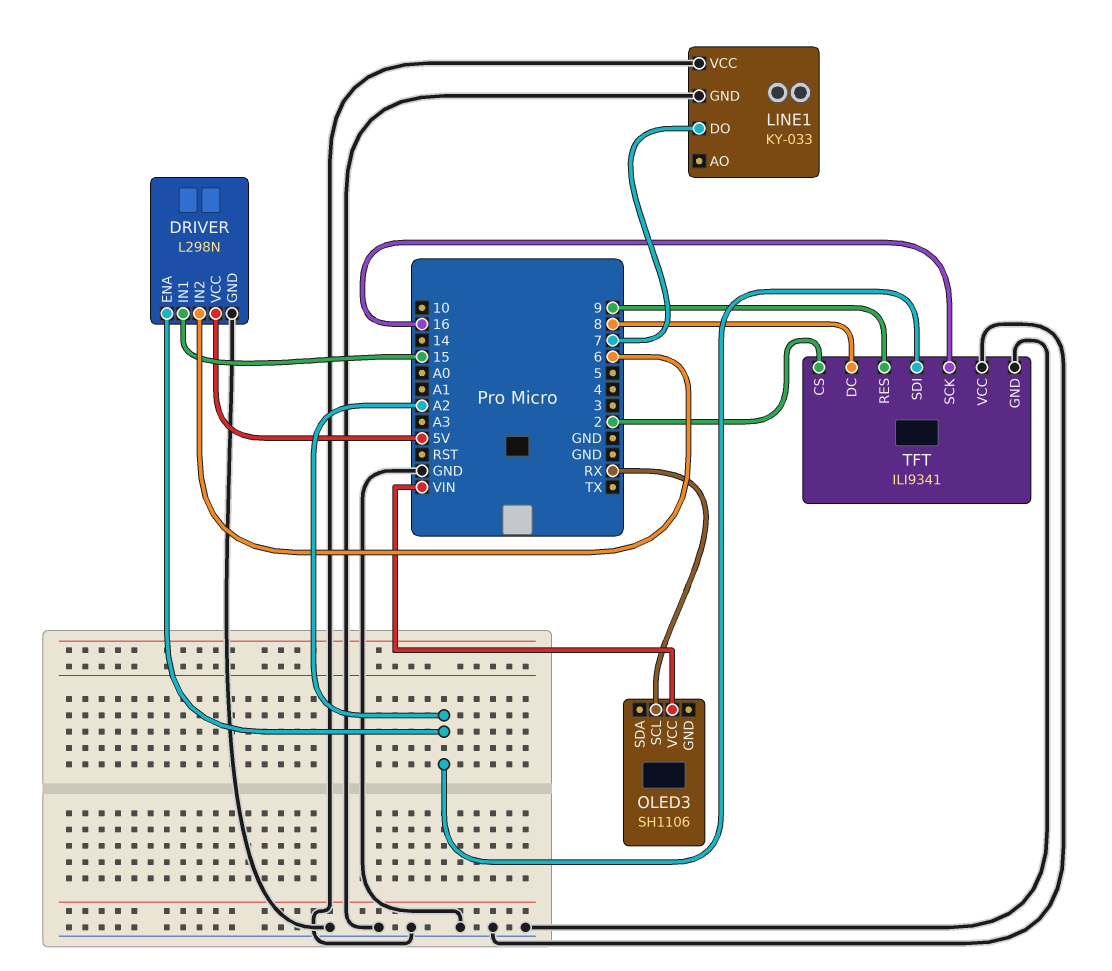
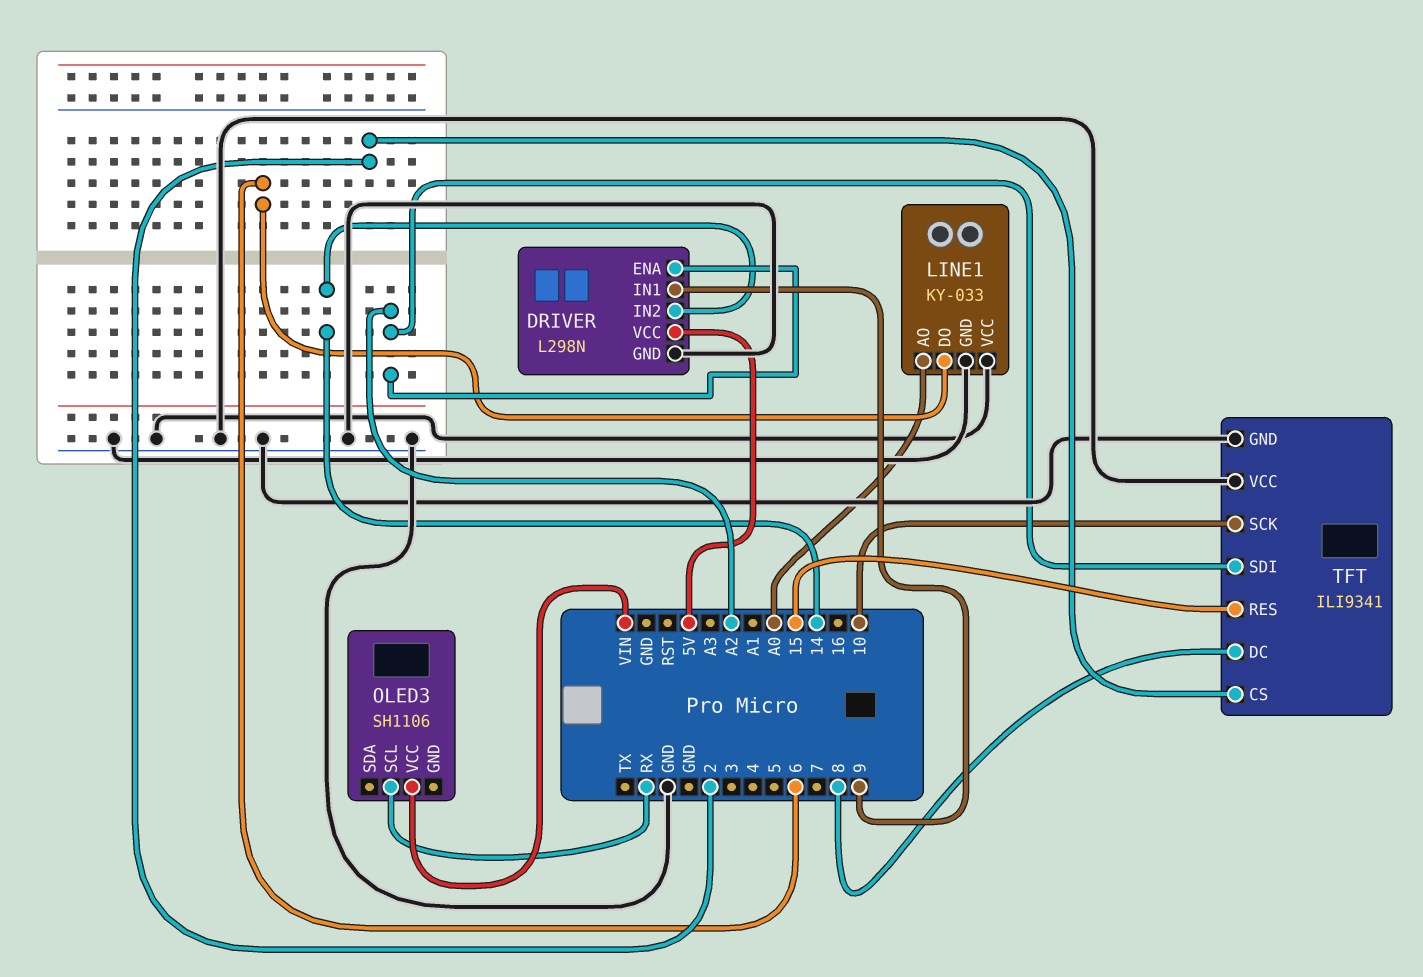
DRIVER pin IN1: 15 -> 9
DRIVER pin IN2: 6 -> 14
LINE1 pin AO: none -> A0
LINE1 pin DO: 7 -> 6
TFT pin RES: 9 -> 15
TFT pin SCK: 16 -> 10

